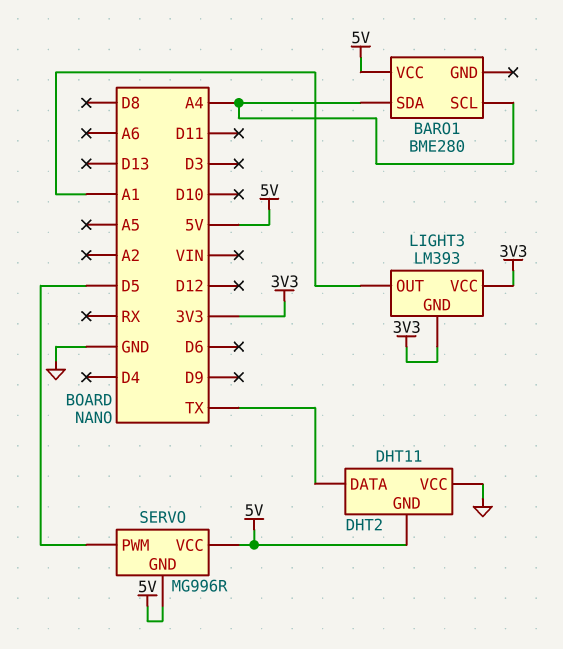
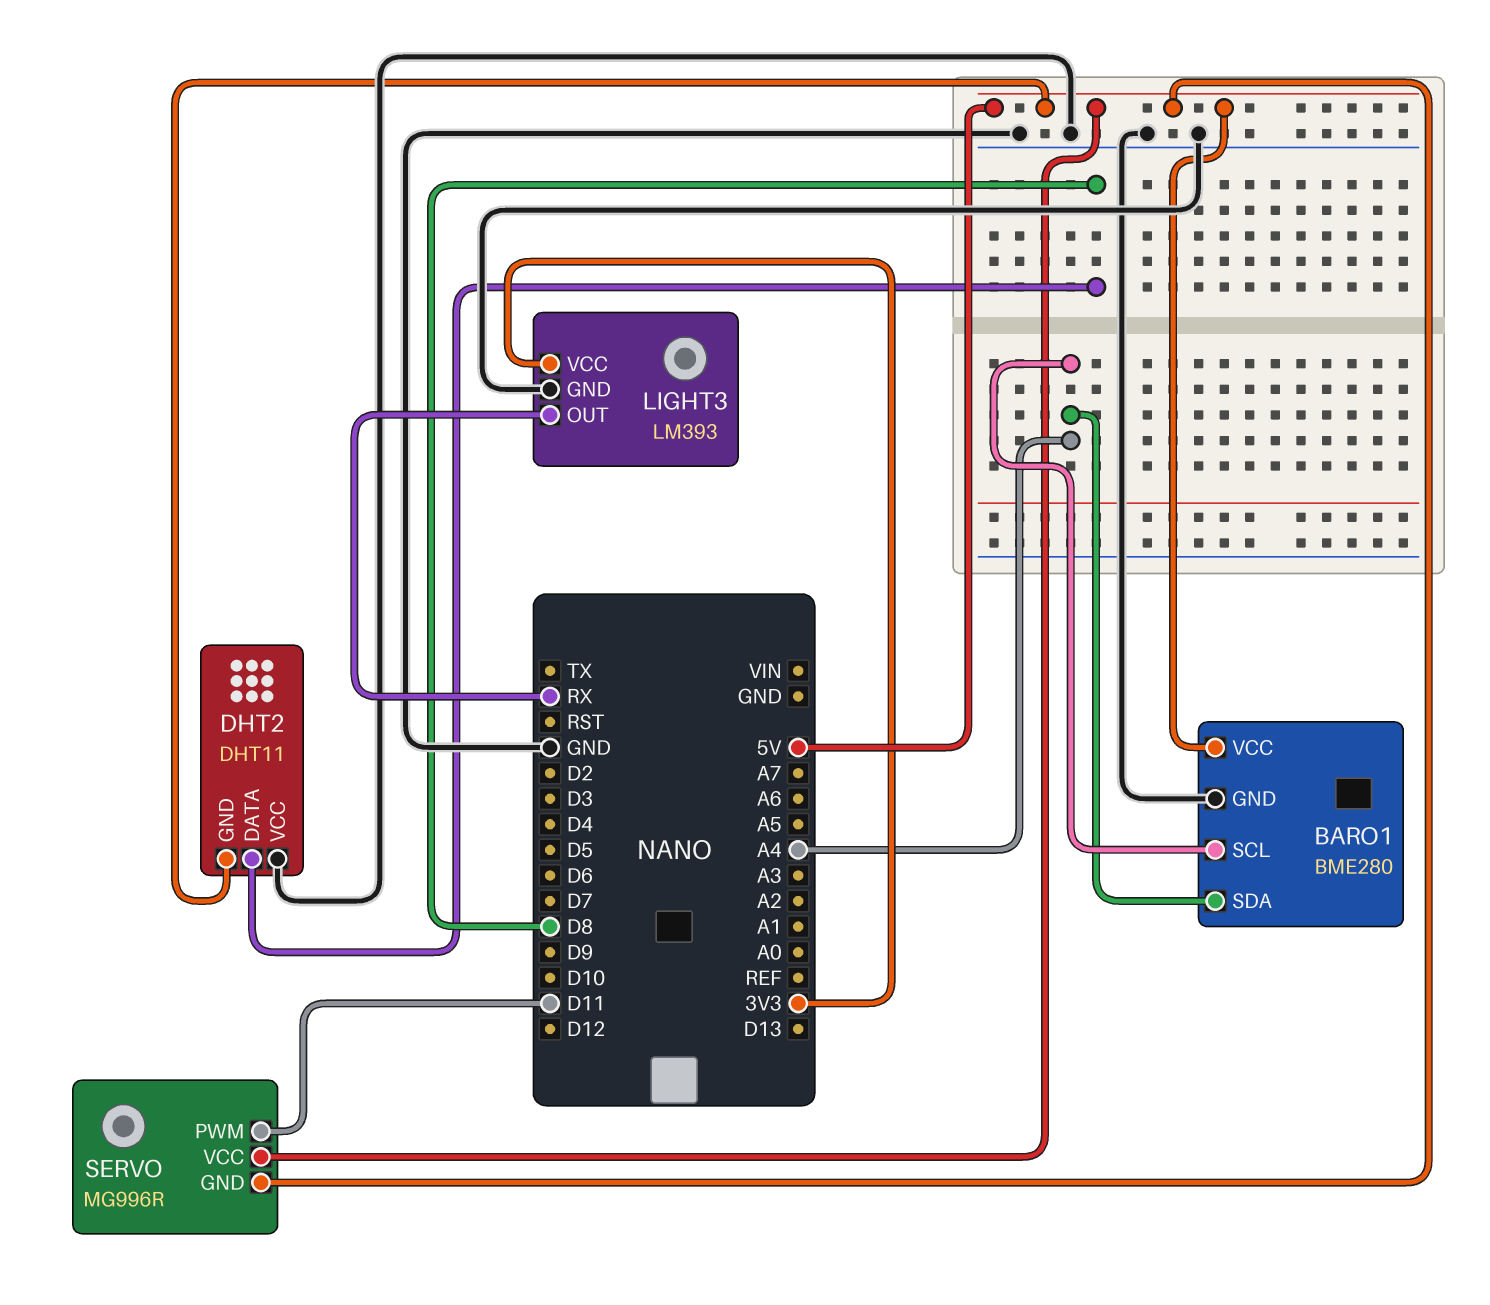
BARO1 pin GND: none -> GND
DHT2 pin DATA: TX -> D8
LIGHT3 pin GND: 3V3 -> GND
LIGHT3 pin OUT: A1 -> RX
SERVO pin PWM: D5 -> D11

